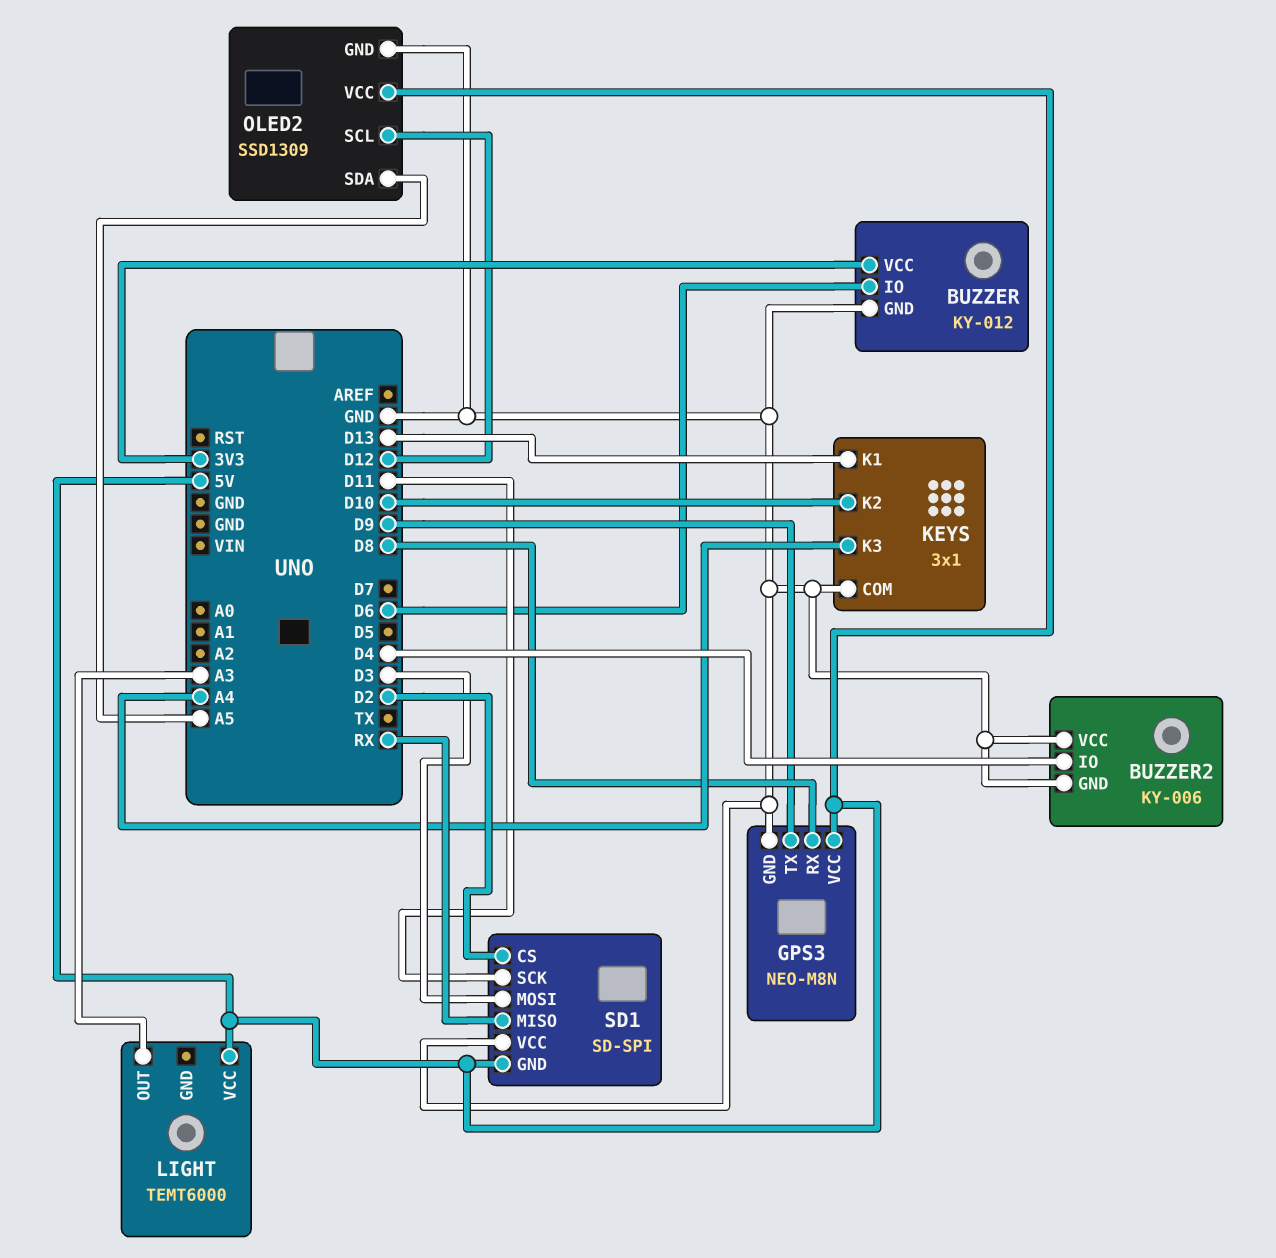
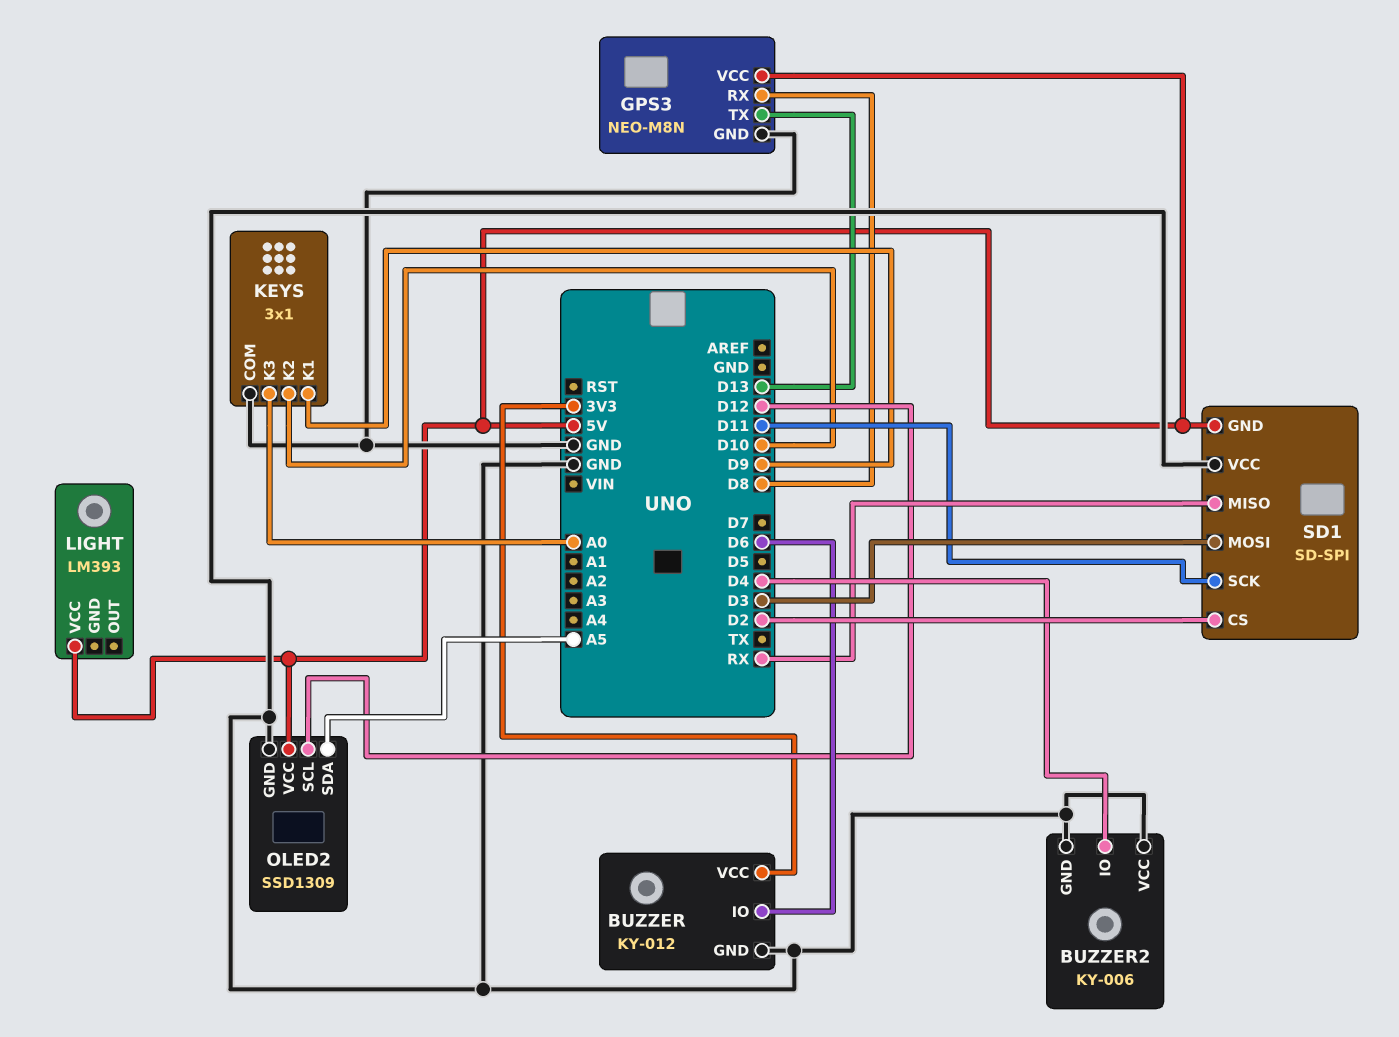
GPS3 pin TX: D9 -> D13
KEYS pin K1: D13 -> D9
KEYS pin K3: A4 -> A0
LIGHT: TEMT6000 -> LM393
LIGHT pin OUT: A3 -> none

